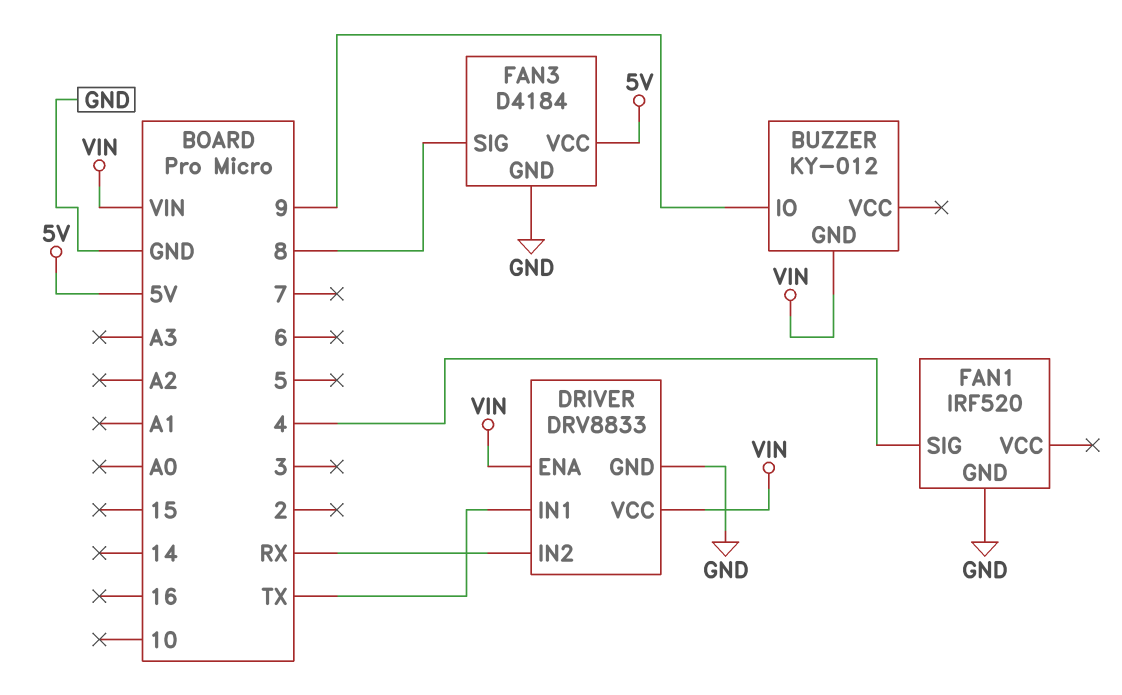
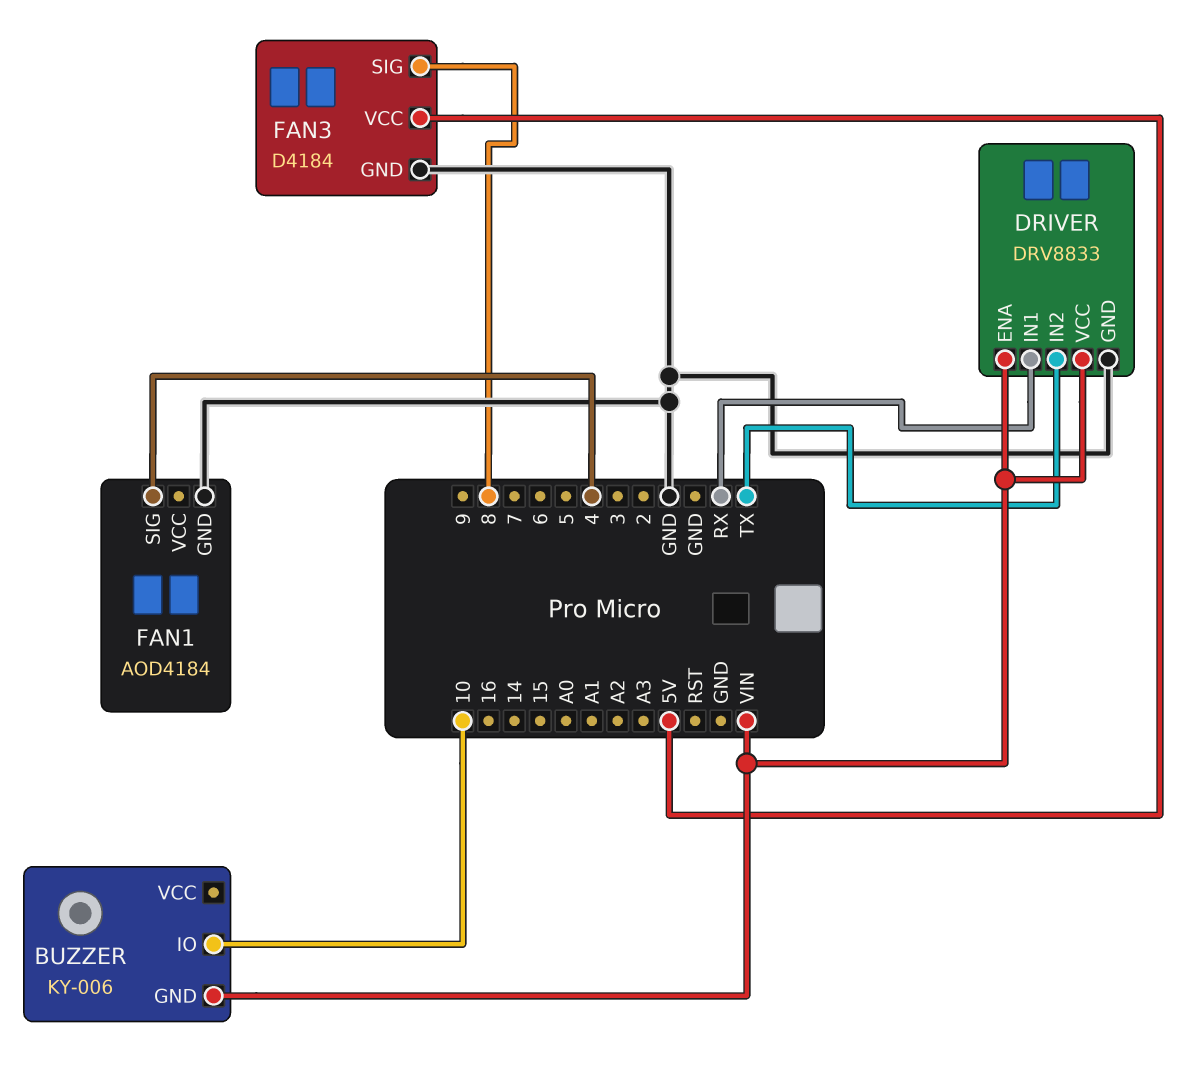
BUZZER: KY-012 -> KY-006
BUZZER pin IO: 9 -> 10
DRIVER pin IN1: TX -> RX
DRIVER pin IN2: RX -> TX
FAN1: IRF520 -> AOD4184

